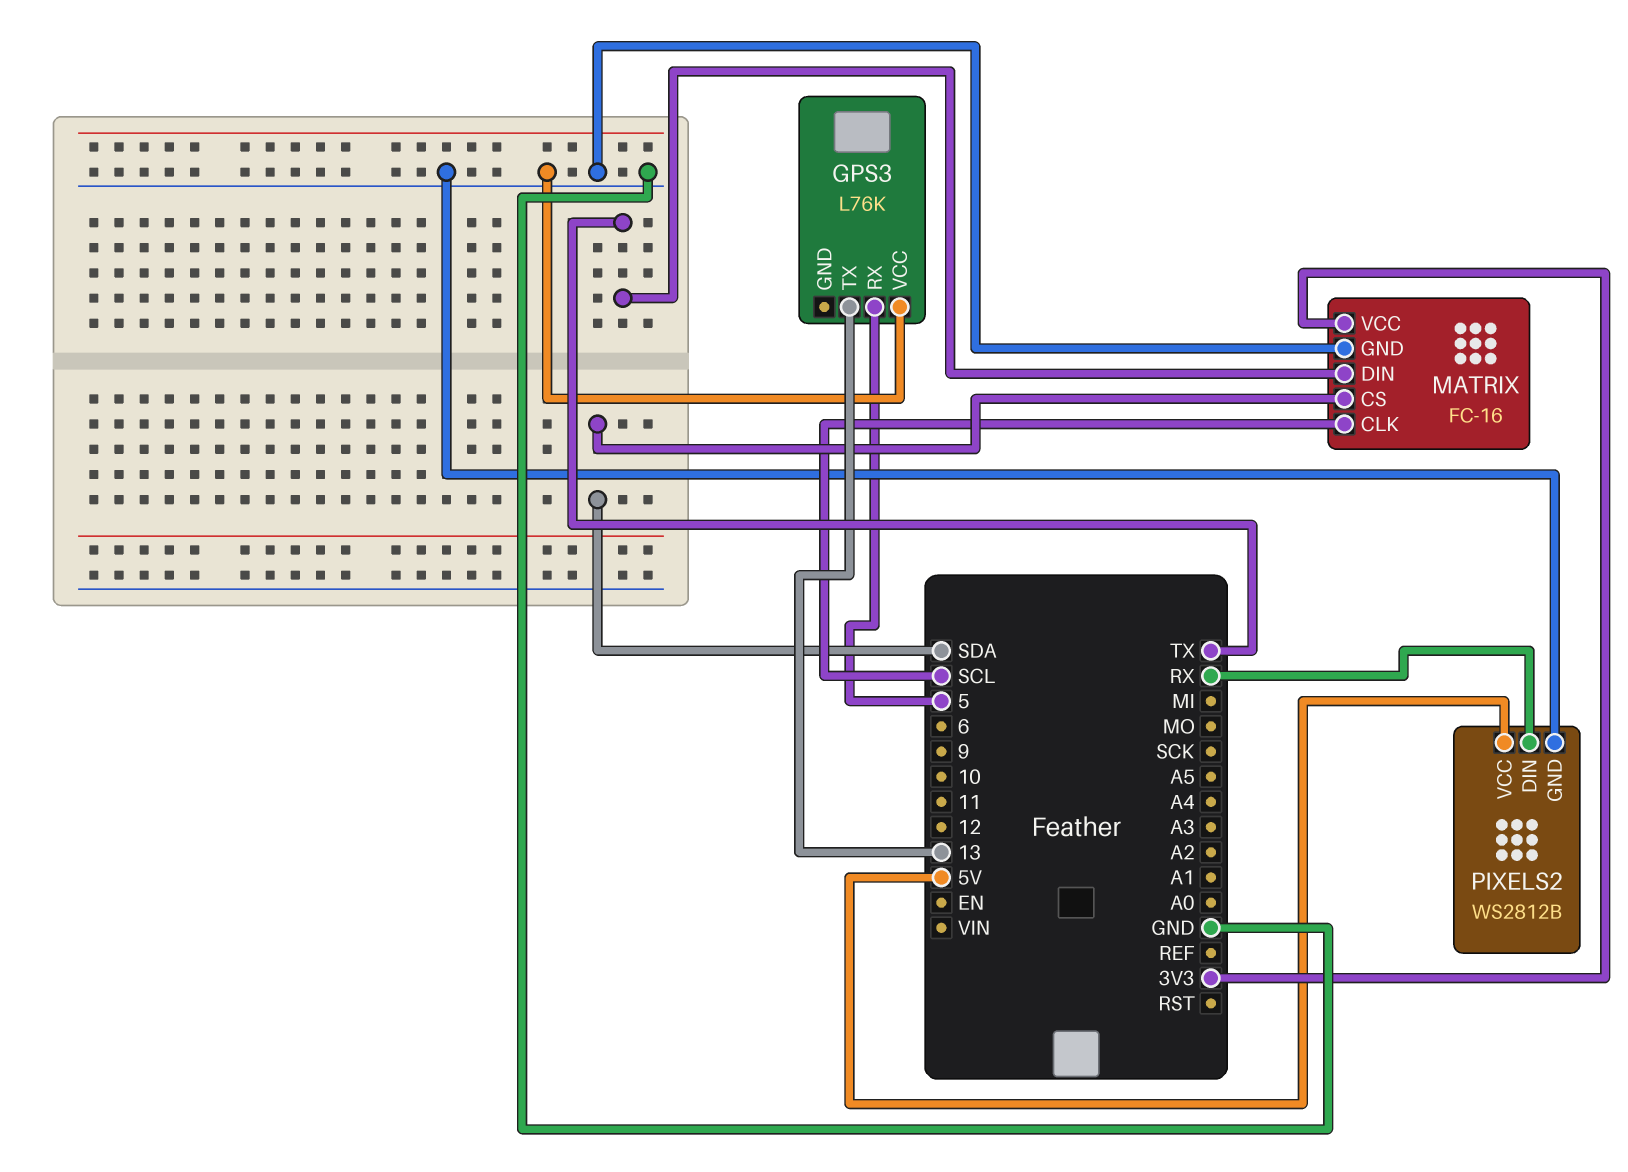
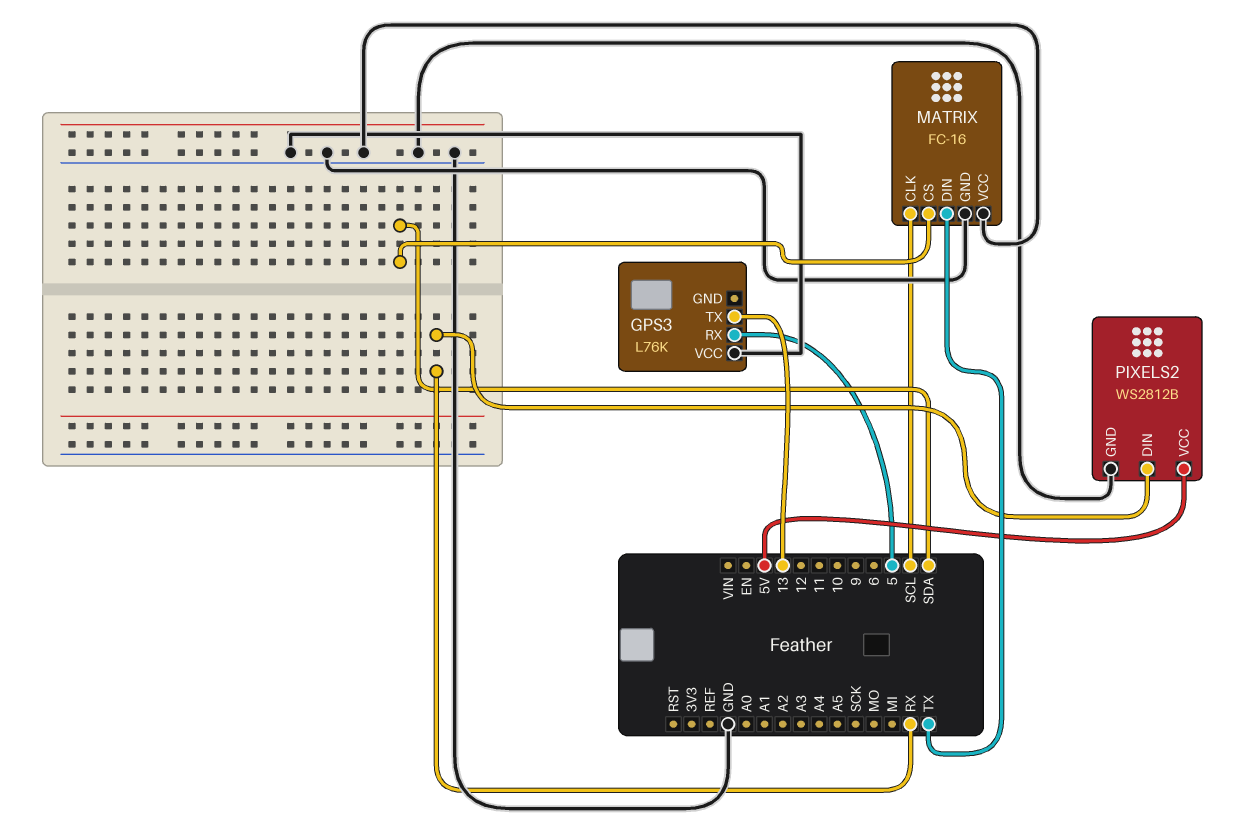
MATRIX pin VCC: 3V3 -> GND

